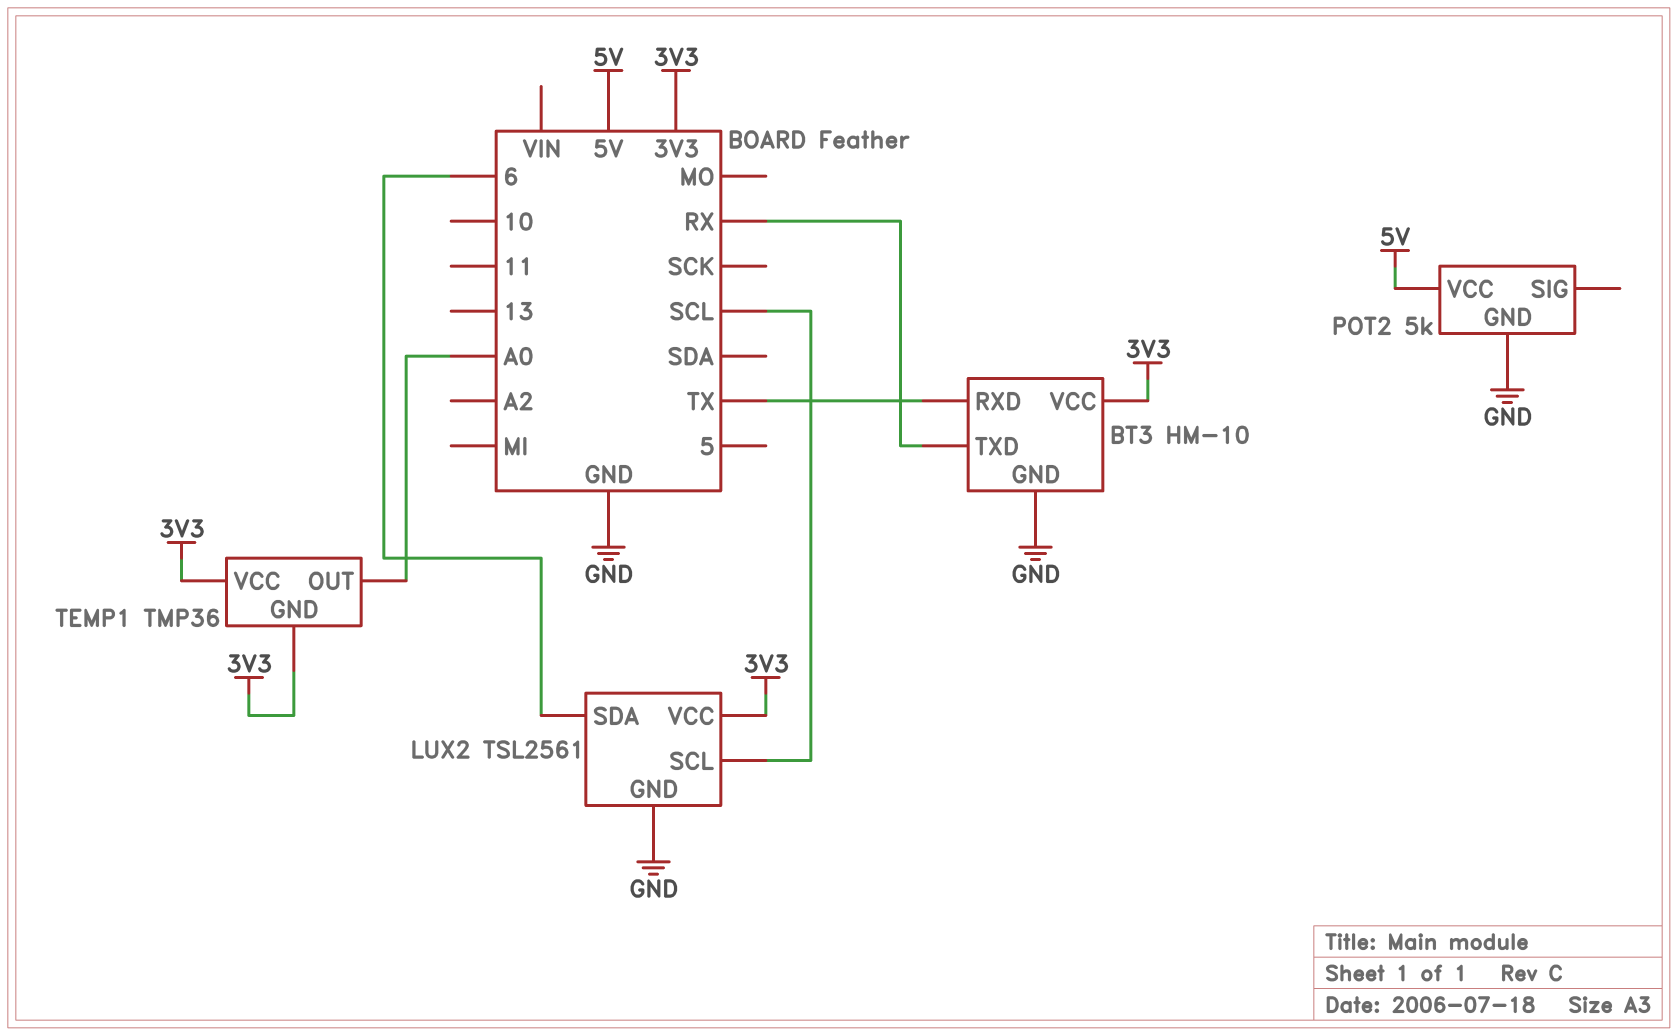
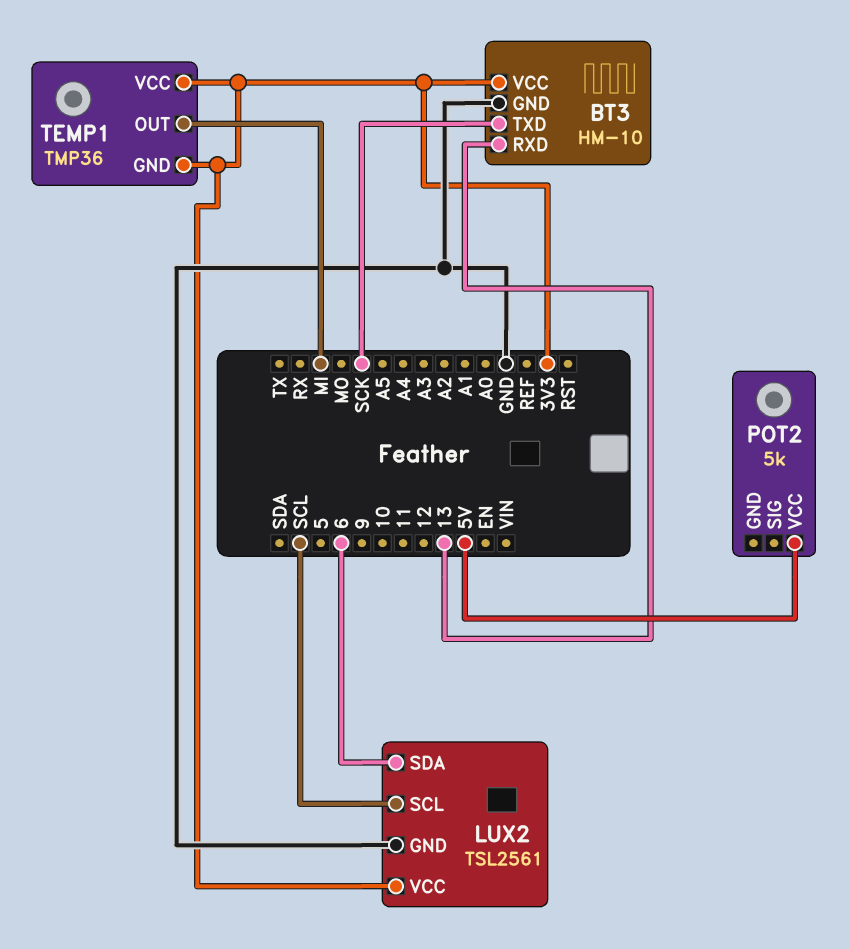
BT3 pin RXD: TX -> 13
BT3 pin TXD: RX -> SCK
POT2 pin GND: GND -> none
TEMP1 pin OUT: A0 -> MI

